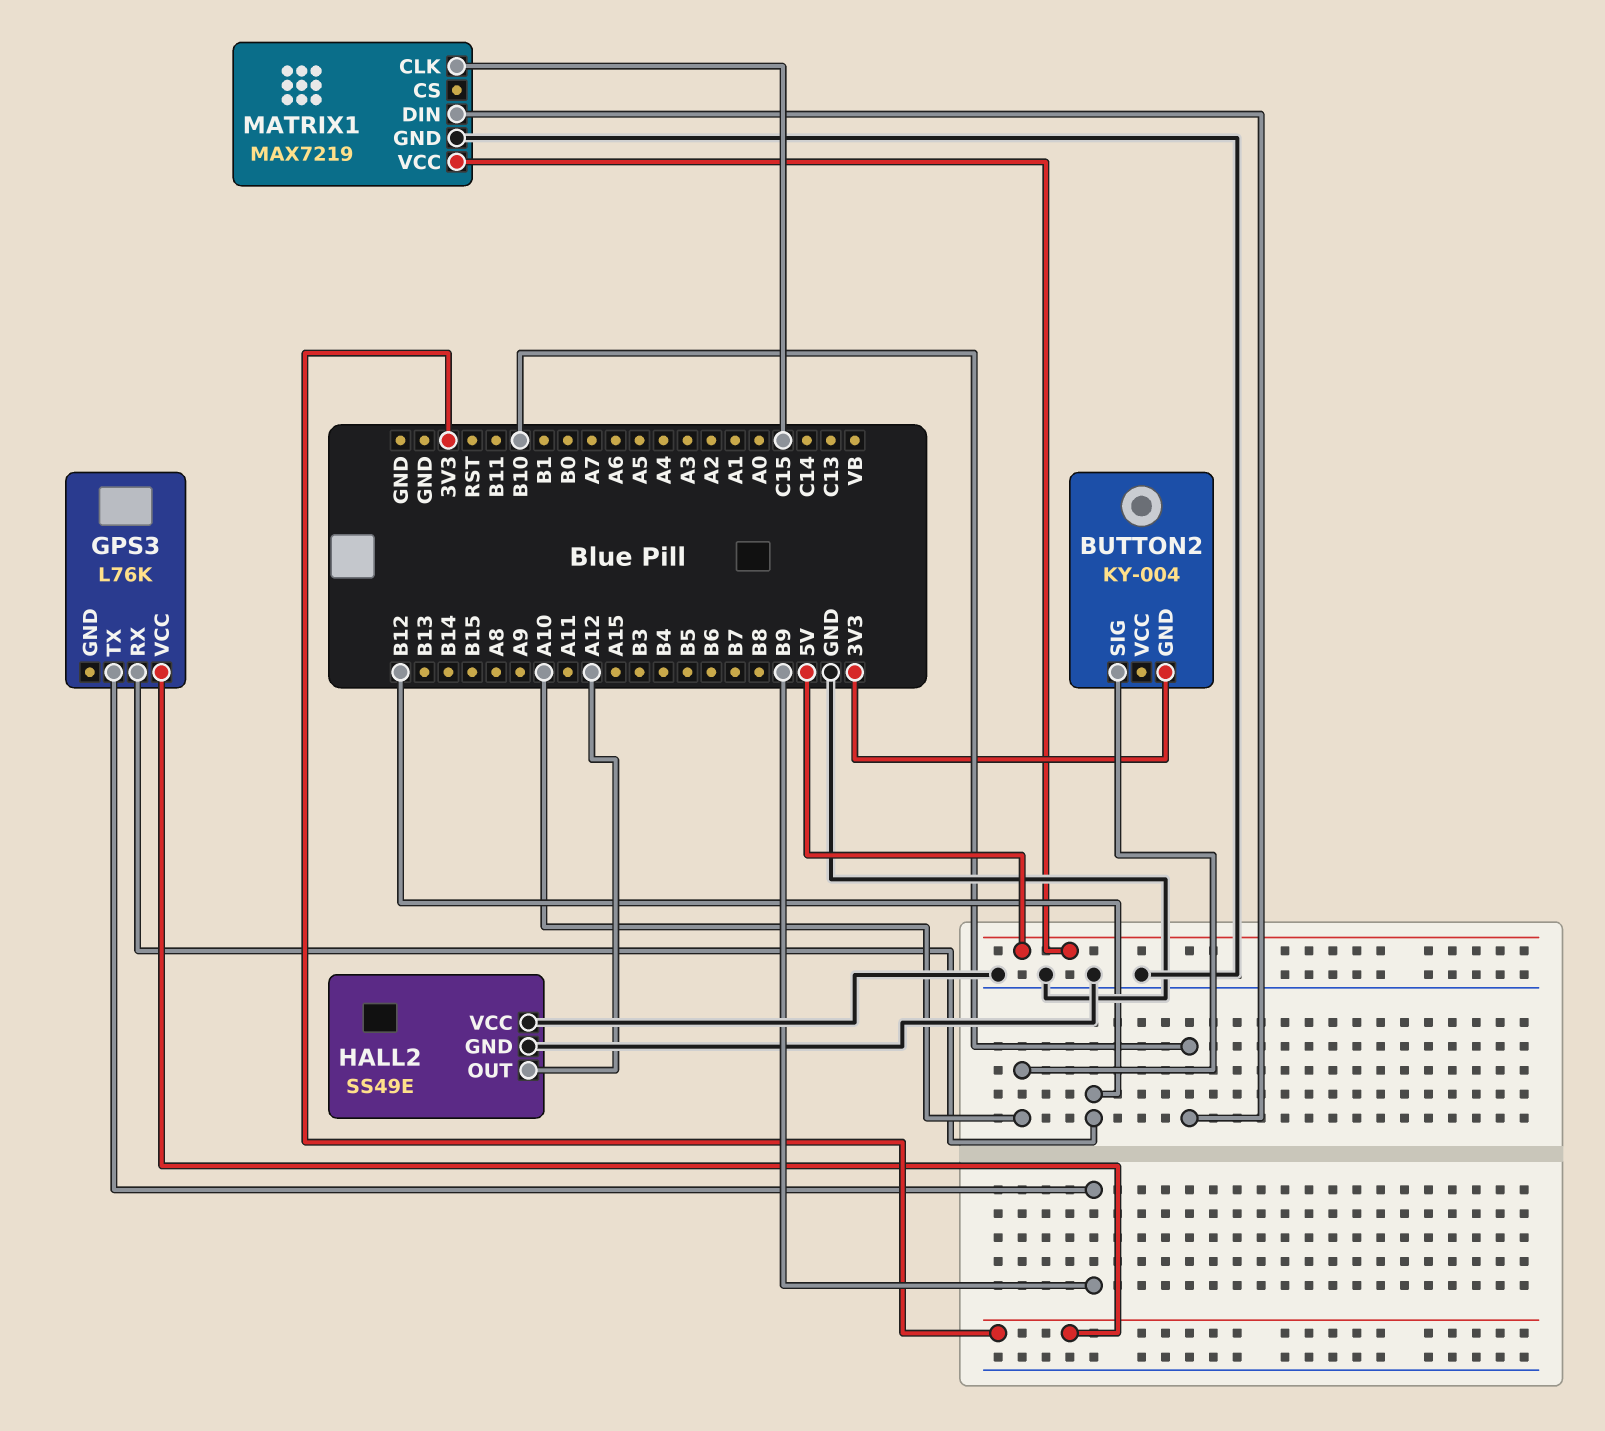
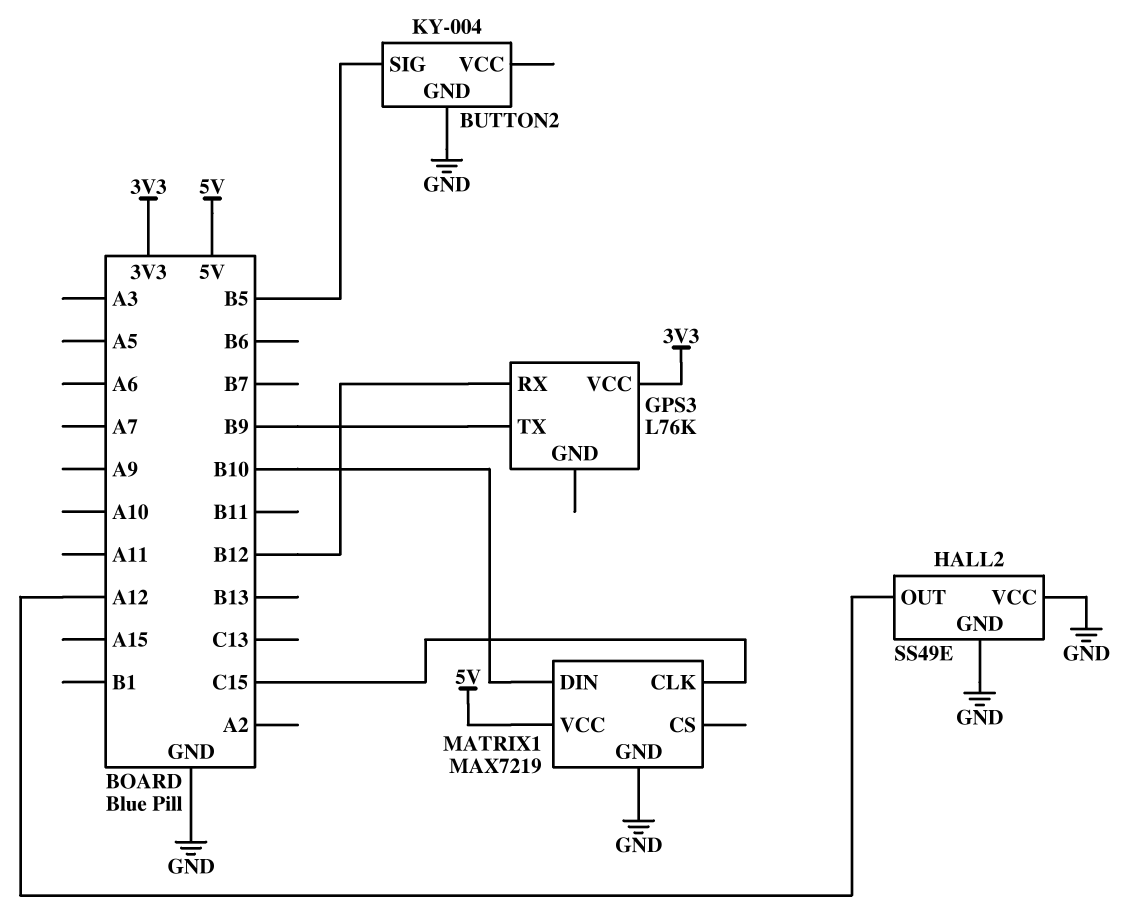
BUTTON2 pin GND: 3V3 -> GND
BUTTON2 pin SIG: A10 -> B5

